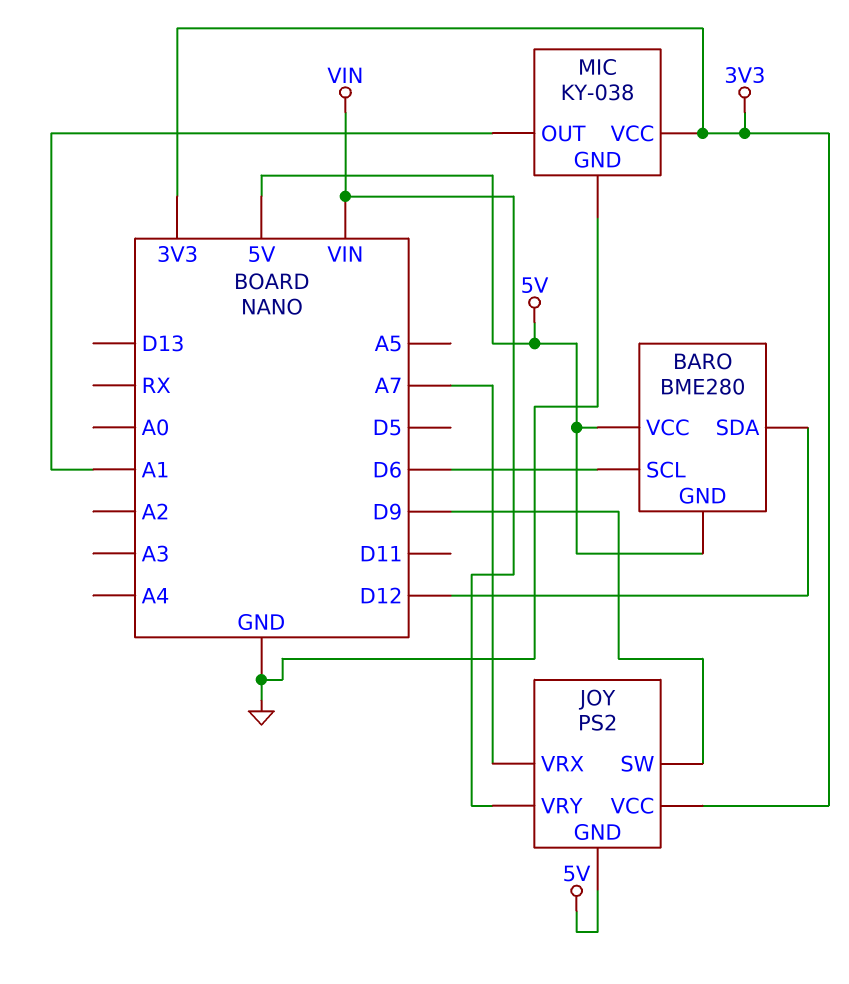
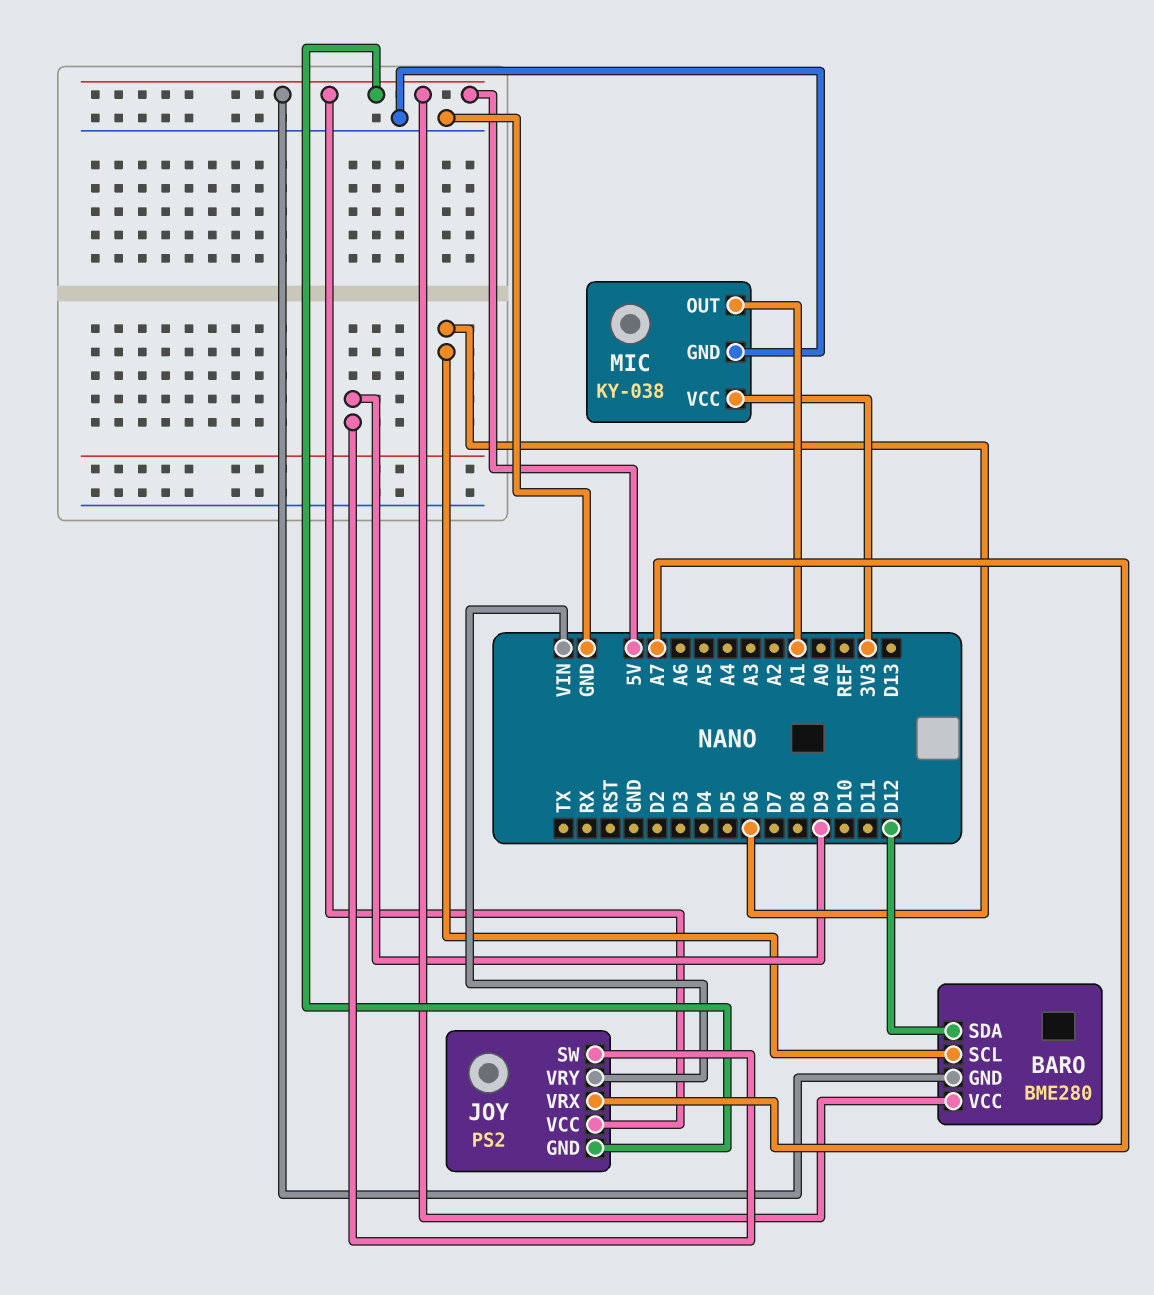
JOY pin VCC: 3V3 -> 5V

